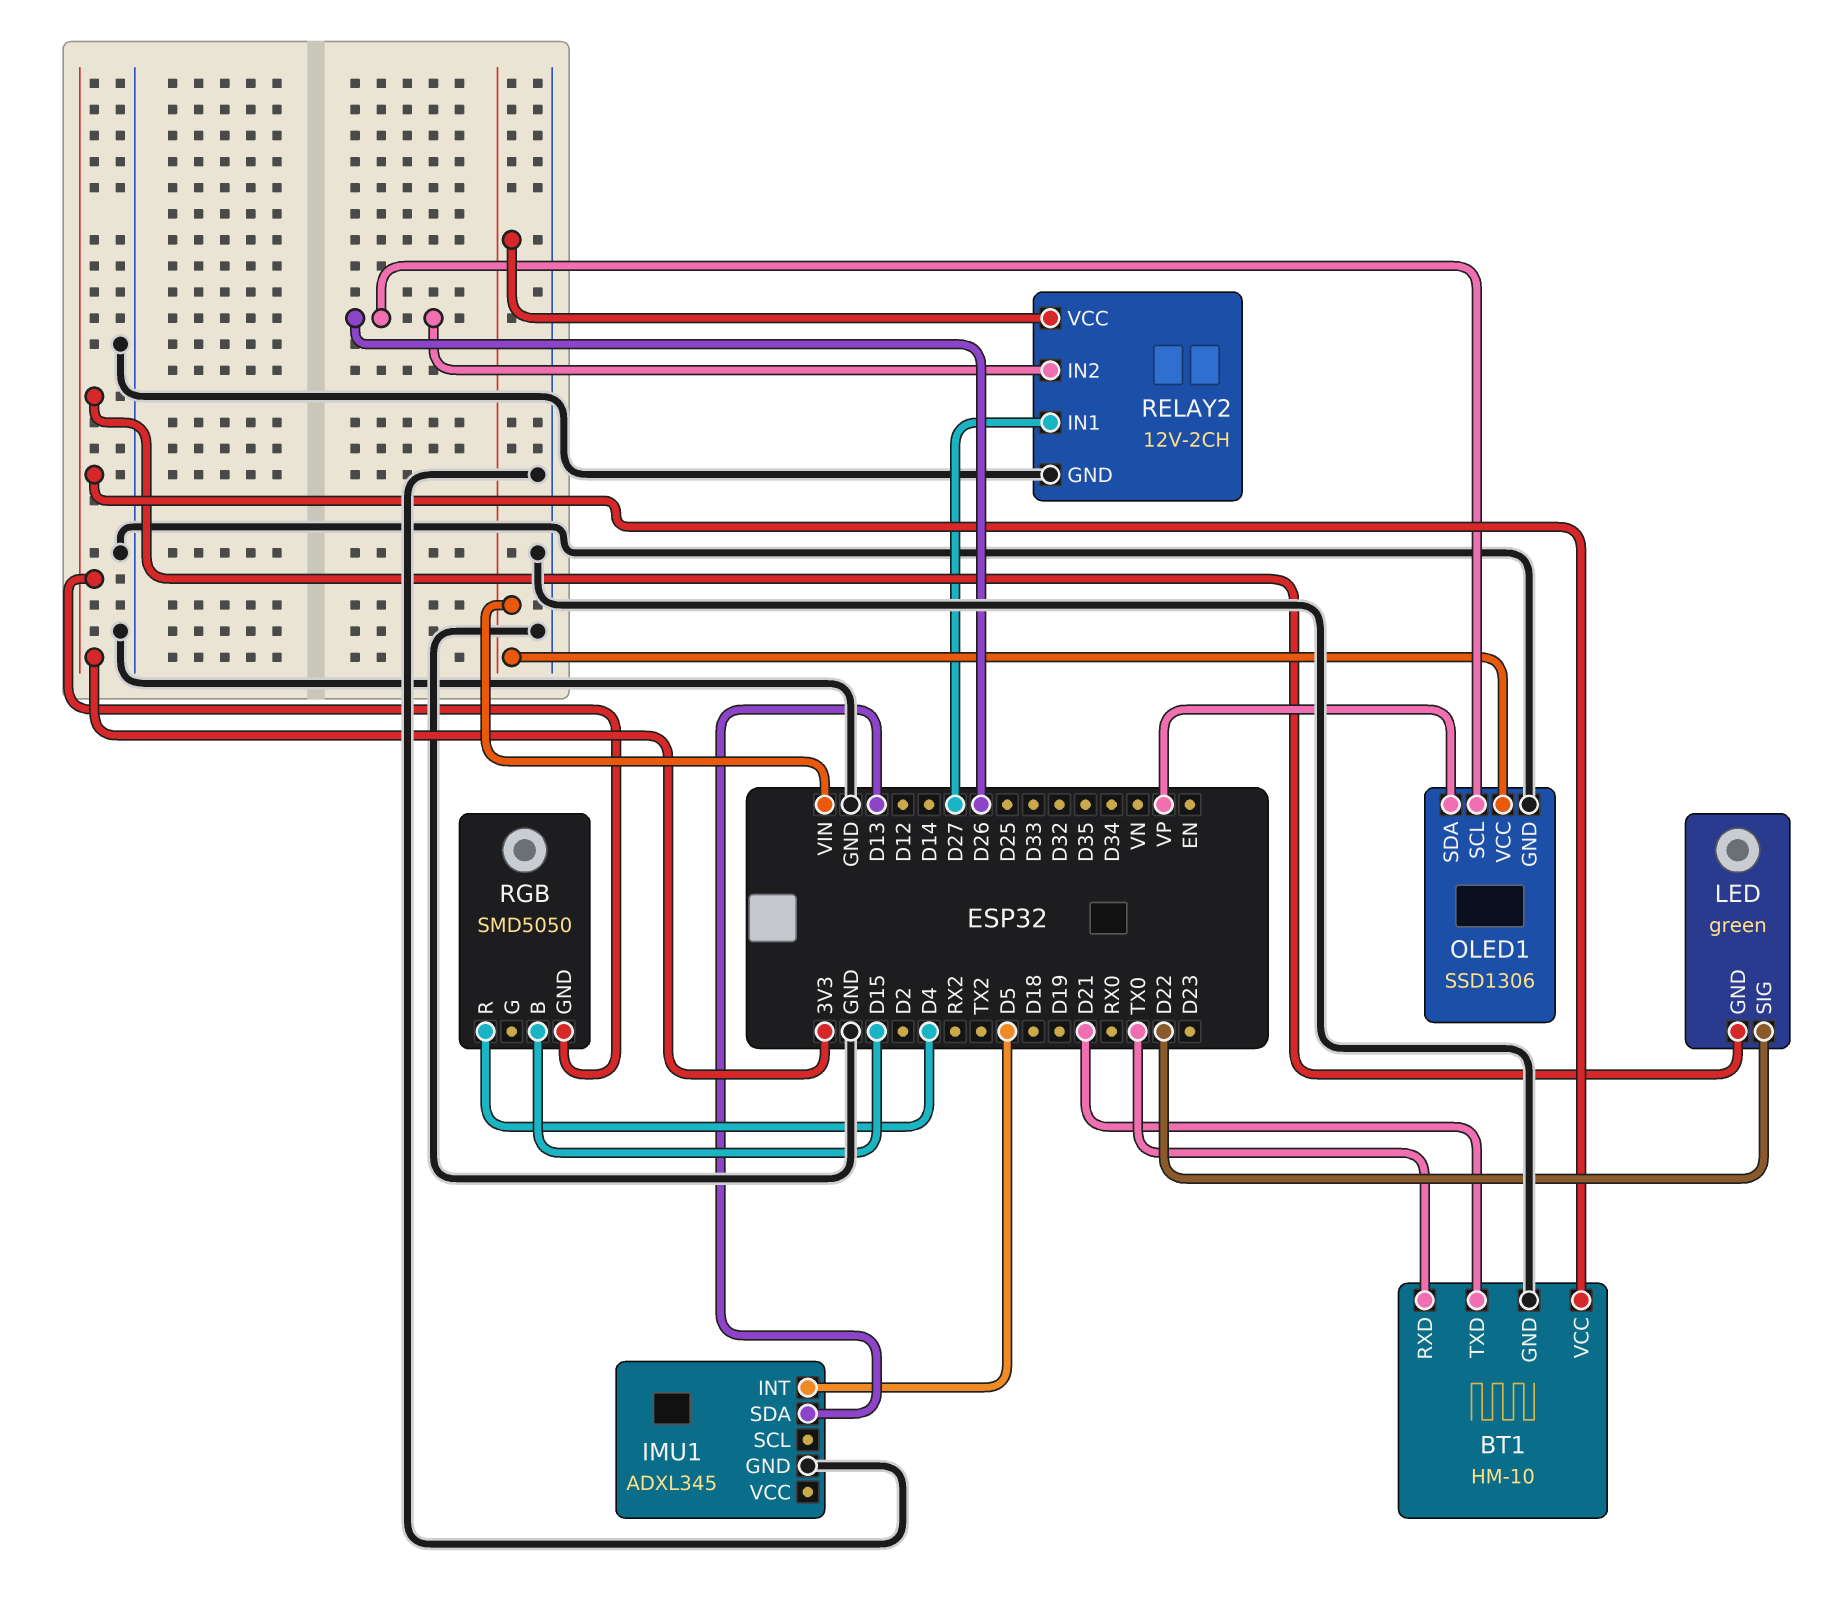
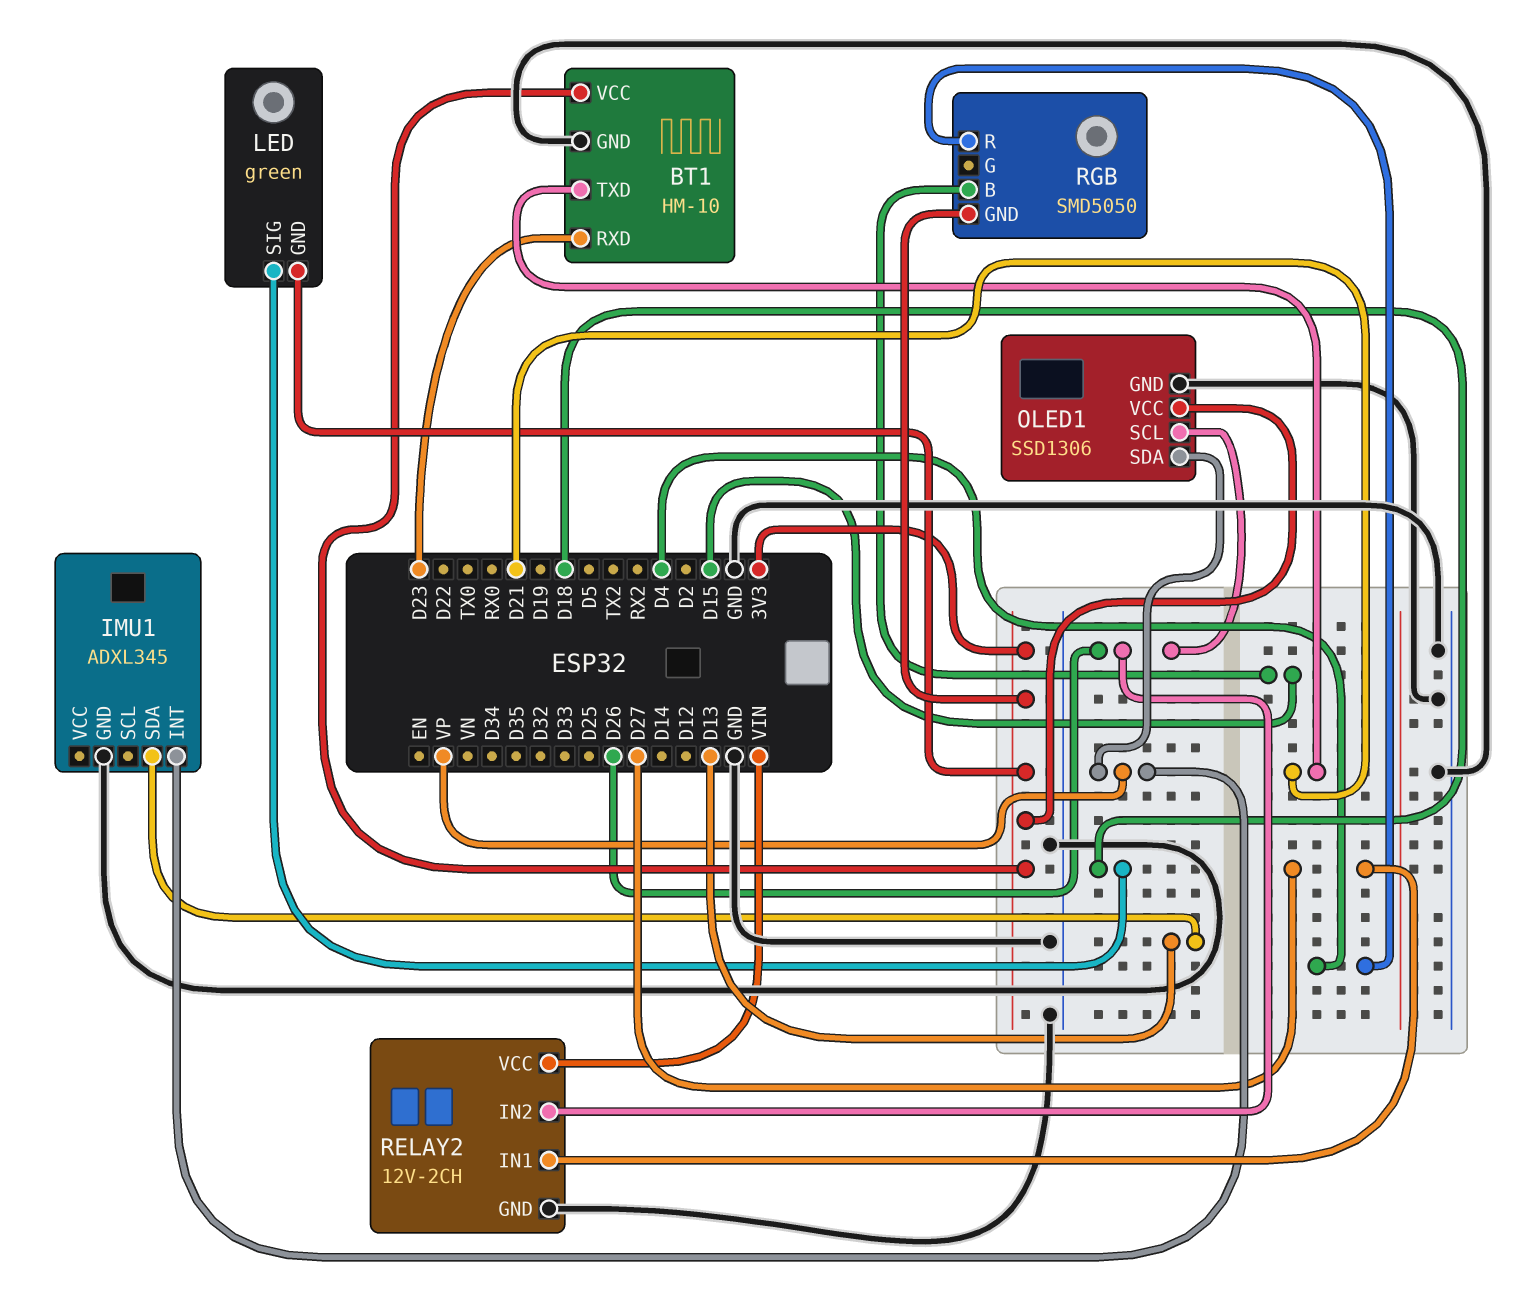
BT1 pin RXD: TX0 -> D23
IMU1 pin INT: D5 -> VP
LED pin SIG: D22 -> D18
OLED1 pin VCC: VIN -> 3V3

